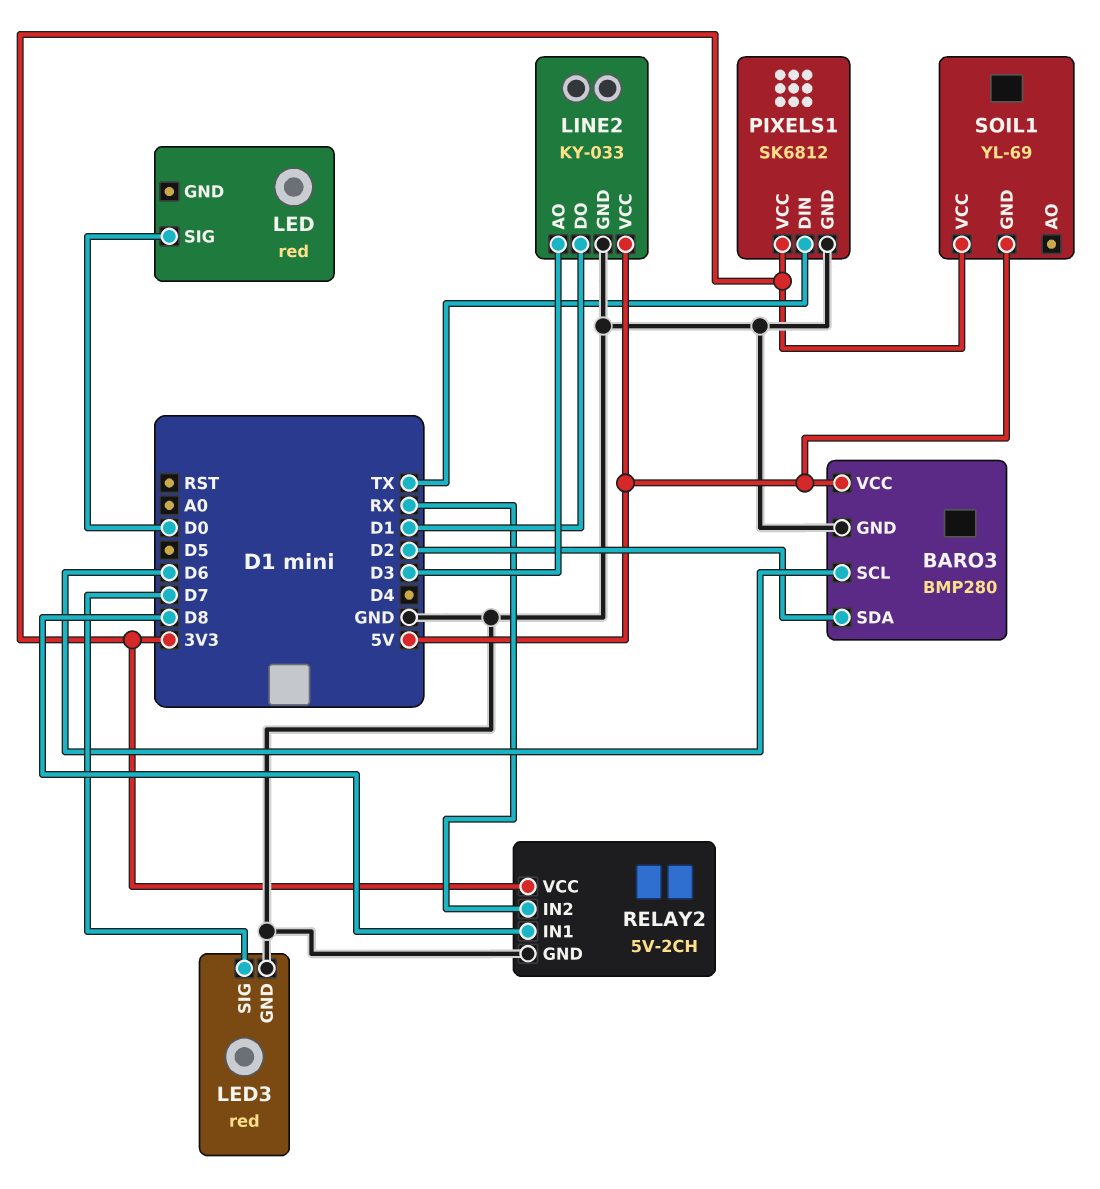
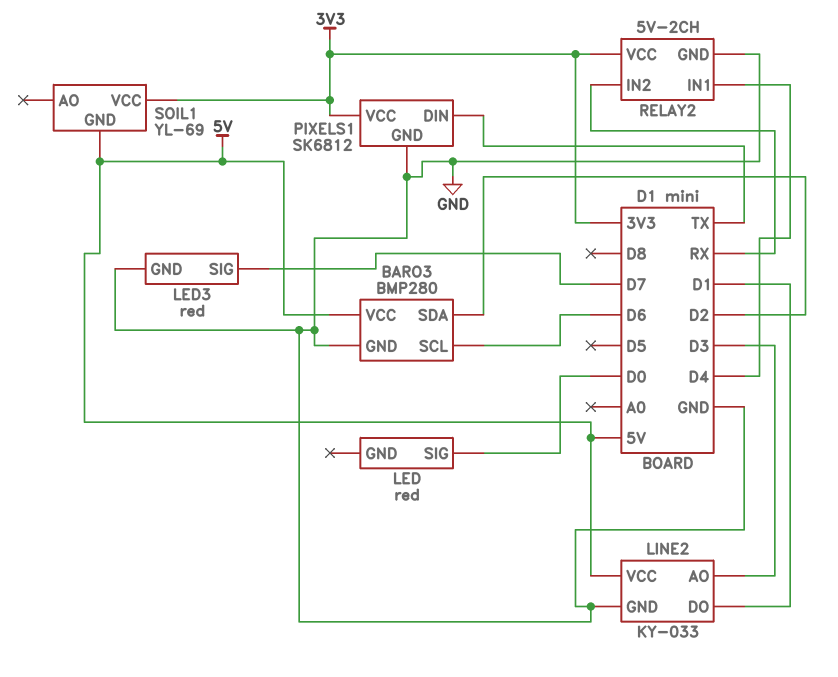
RELAY2 pin IN1: D8 -> D4

